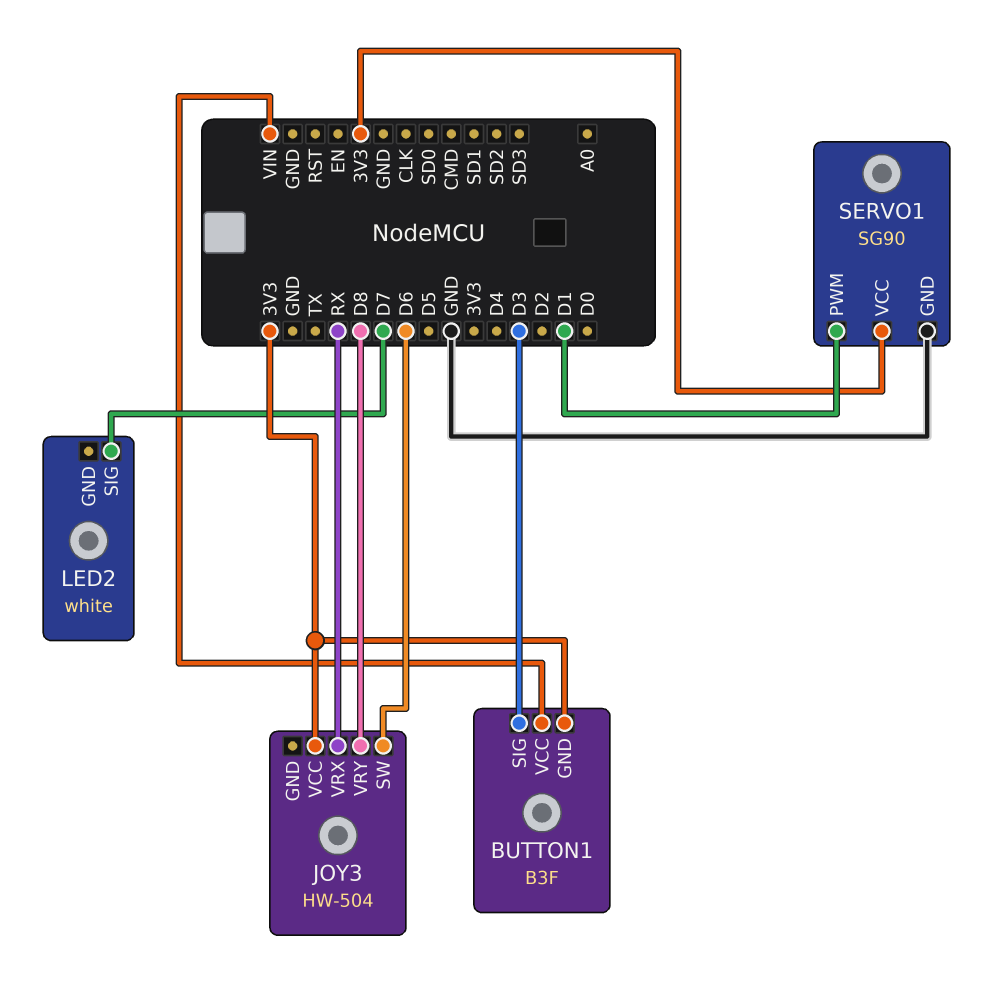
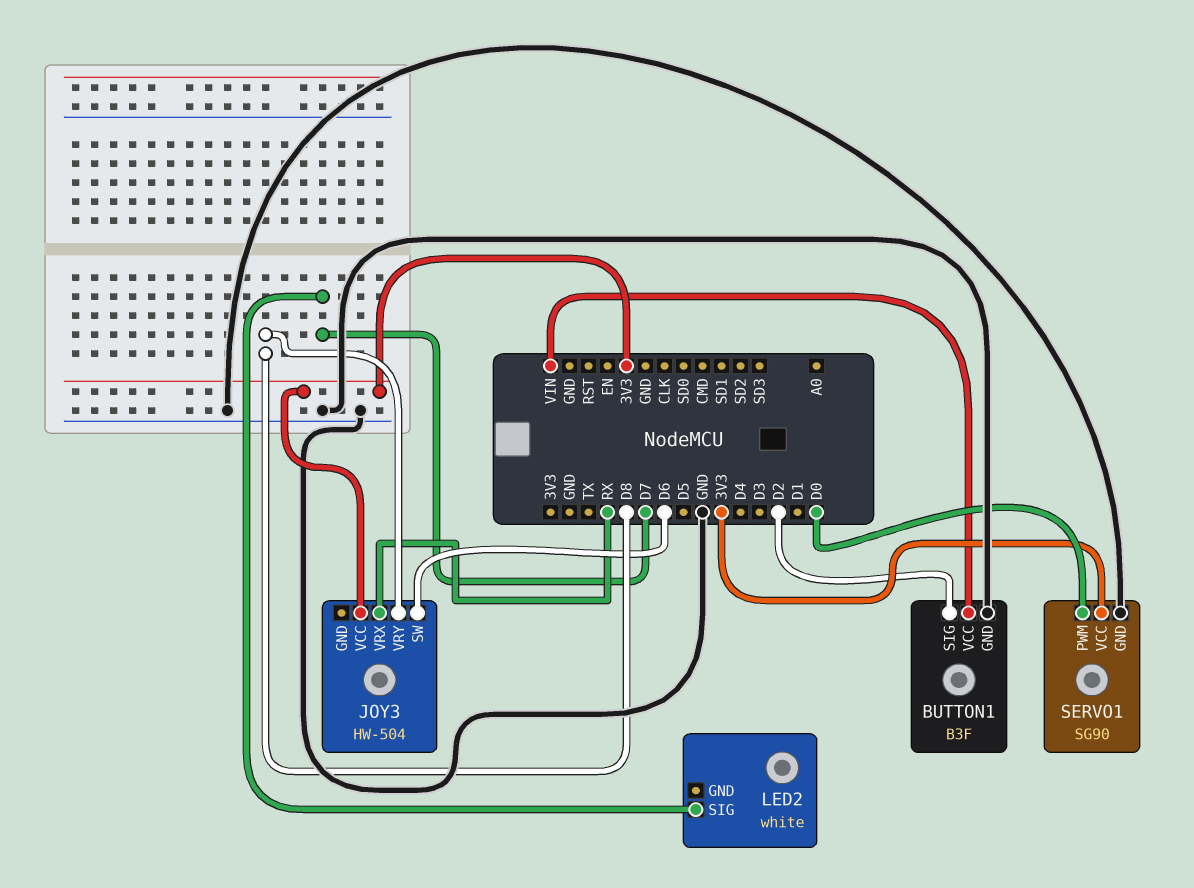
BUTTON1 pin GND: 3V3 -> GND
BUTTON1 pin SIG: D3 -> D2
SERVO1 pin PWM: D1 -> D0

